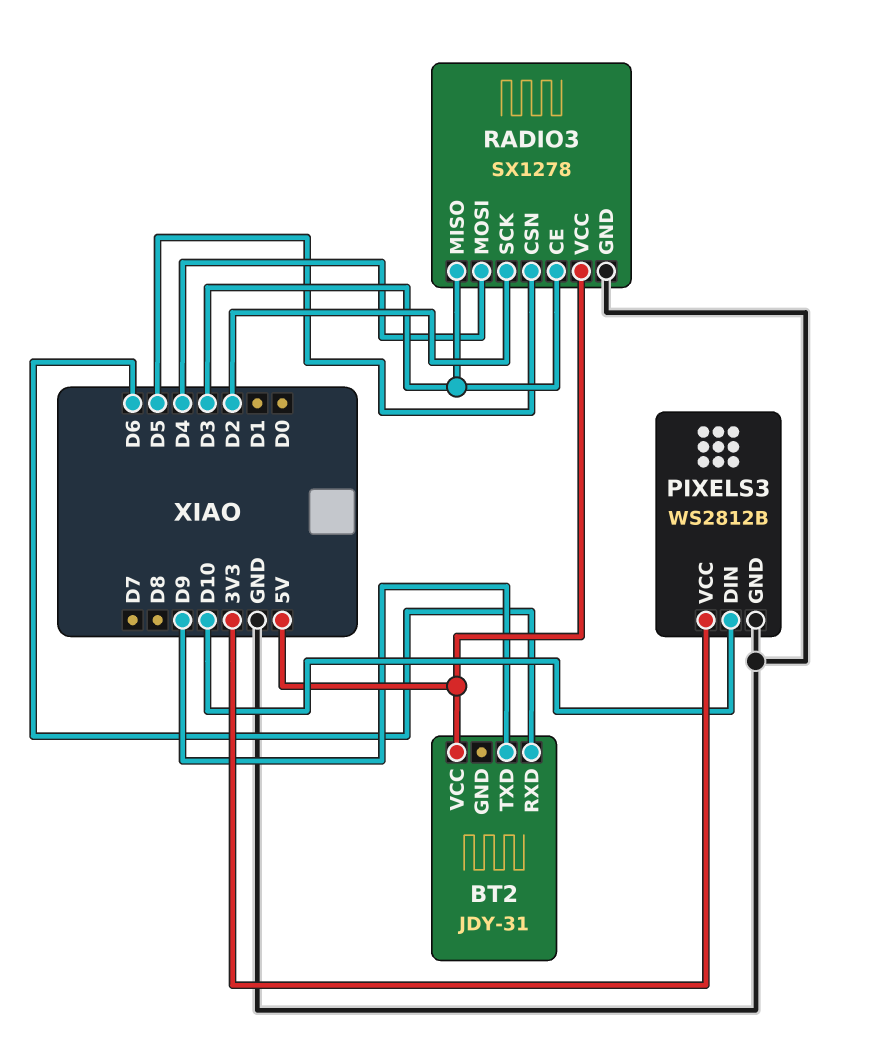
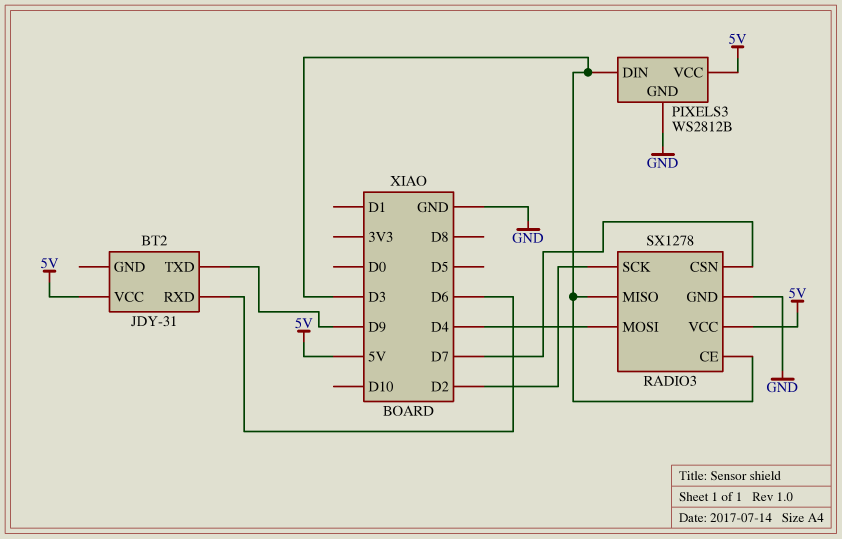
PIXELS3 pin DIN: D10 -> D3
PIXELS3 pin VCC: 3V3 -> 5V
RADIO3 pin CSN: D5 -> D7

